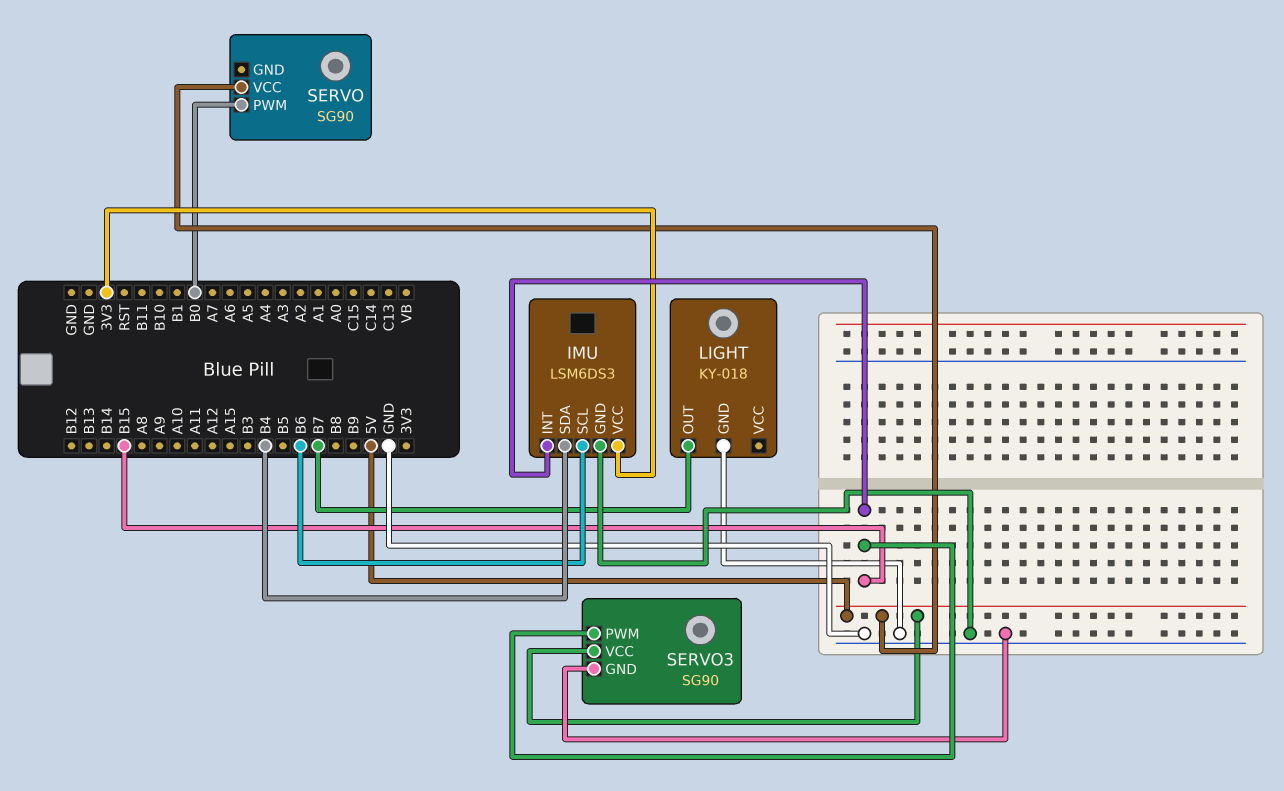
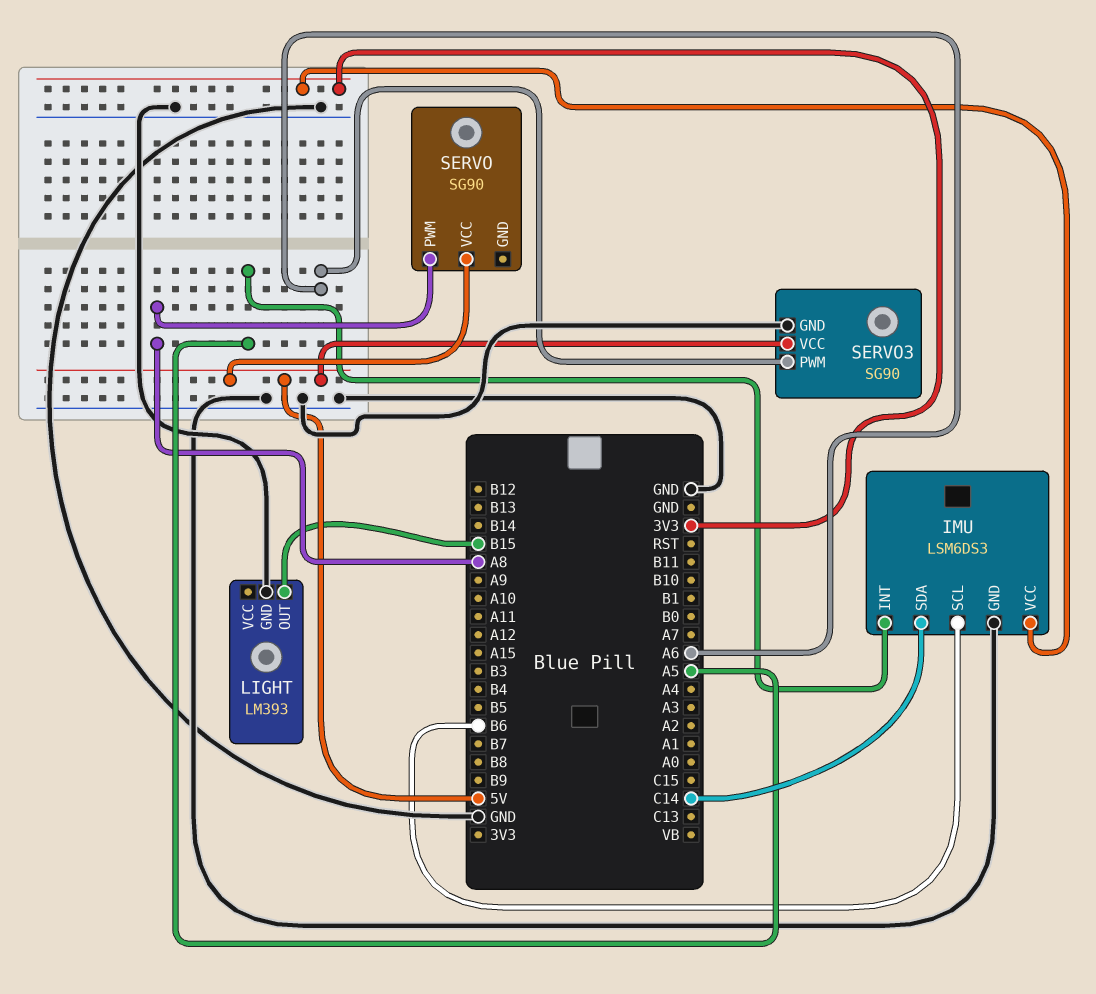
IMU pin INT: B15 -> A5
IMU pin SDA: B4 -> C14
LIGHT: KY-018 -> LM393
LIGHT pin OUT: B7 -> B15
SERVO pin PWM: B0 -> A8
SERVO3 pin PWM: B15 -> A6

